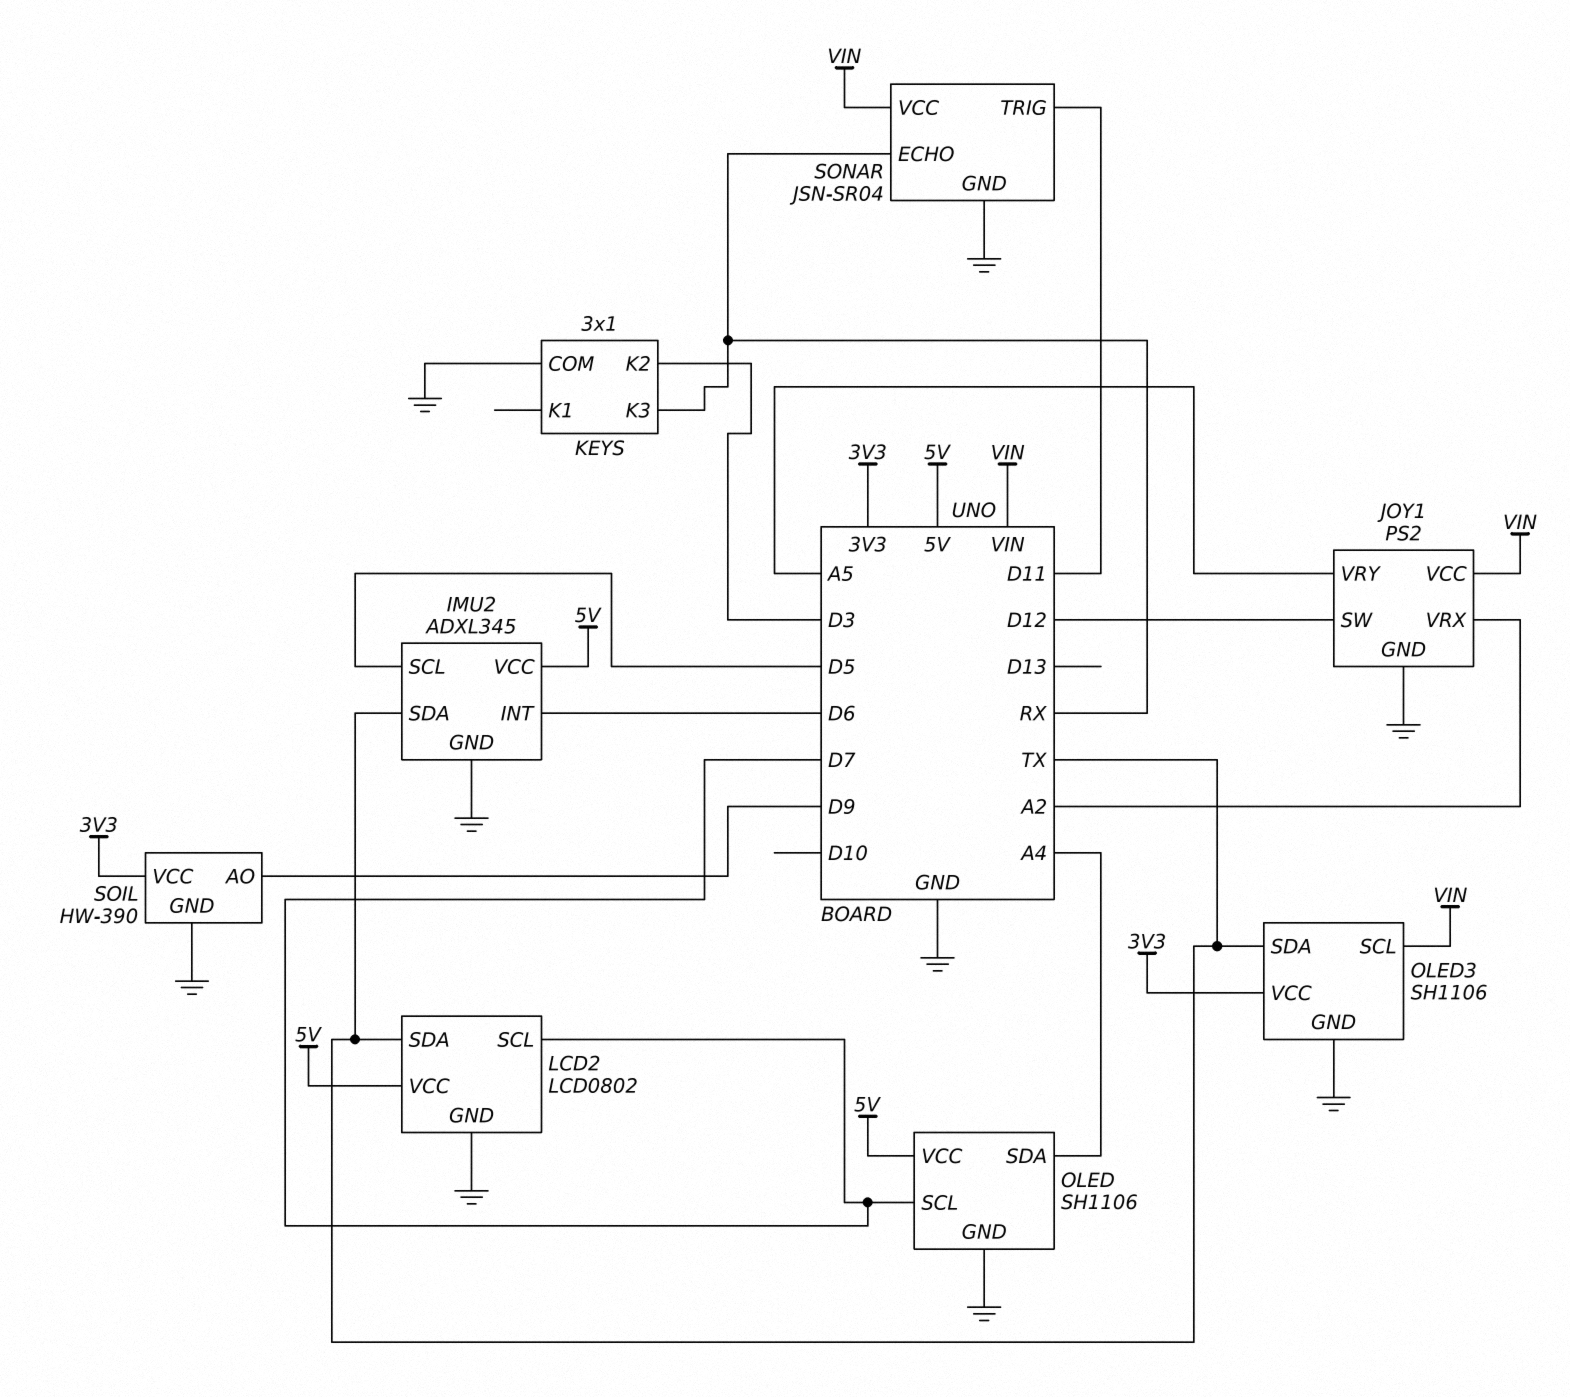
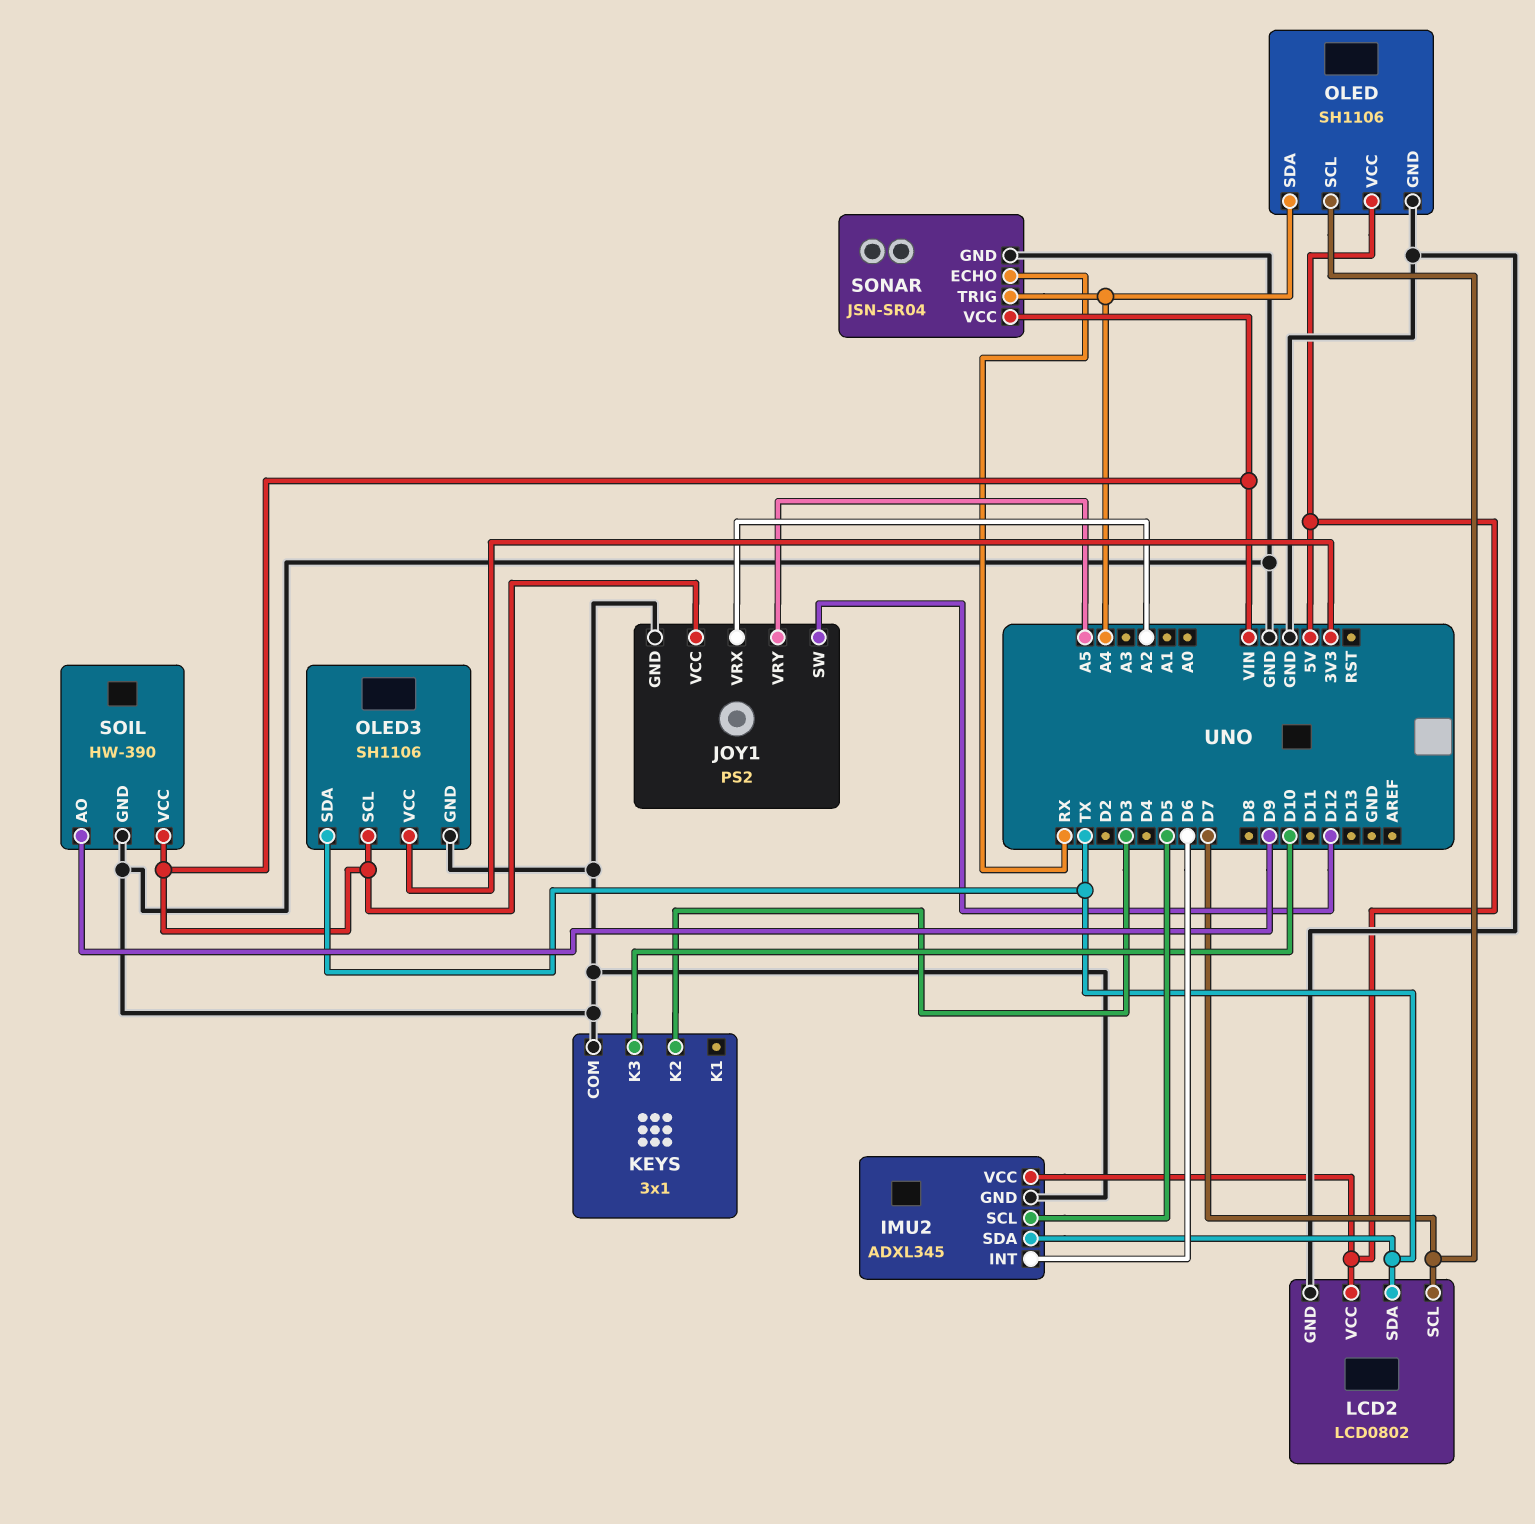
KEYS pin K3: RX -> D10
SOIL pin VCC: 3V3 -> VIN
SONAR pin TRIG: D11 -> A4

